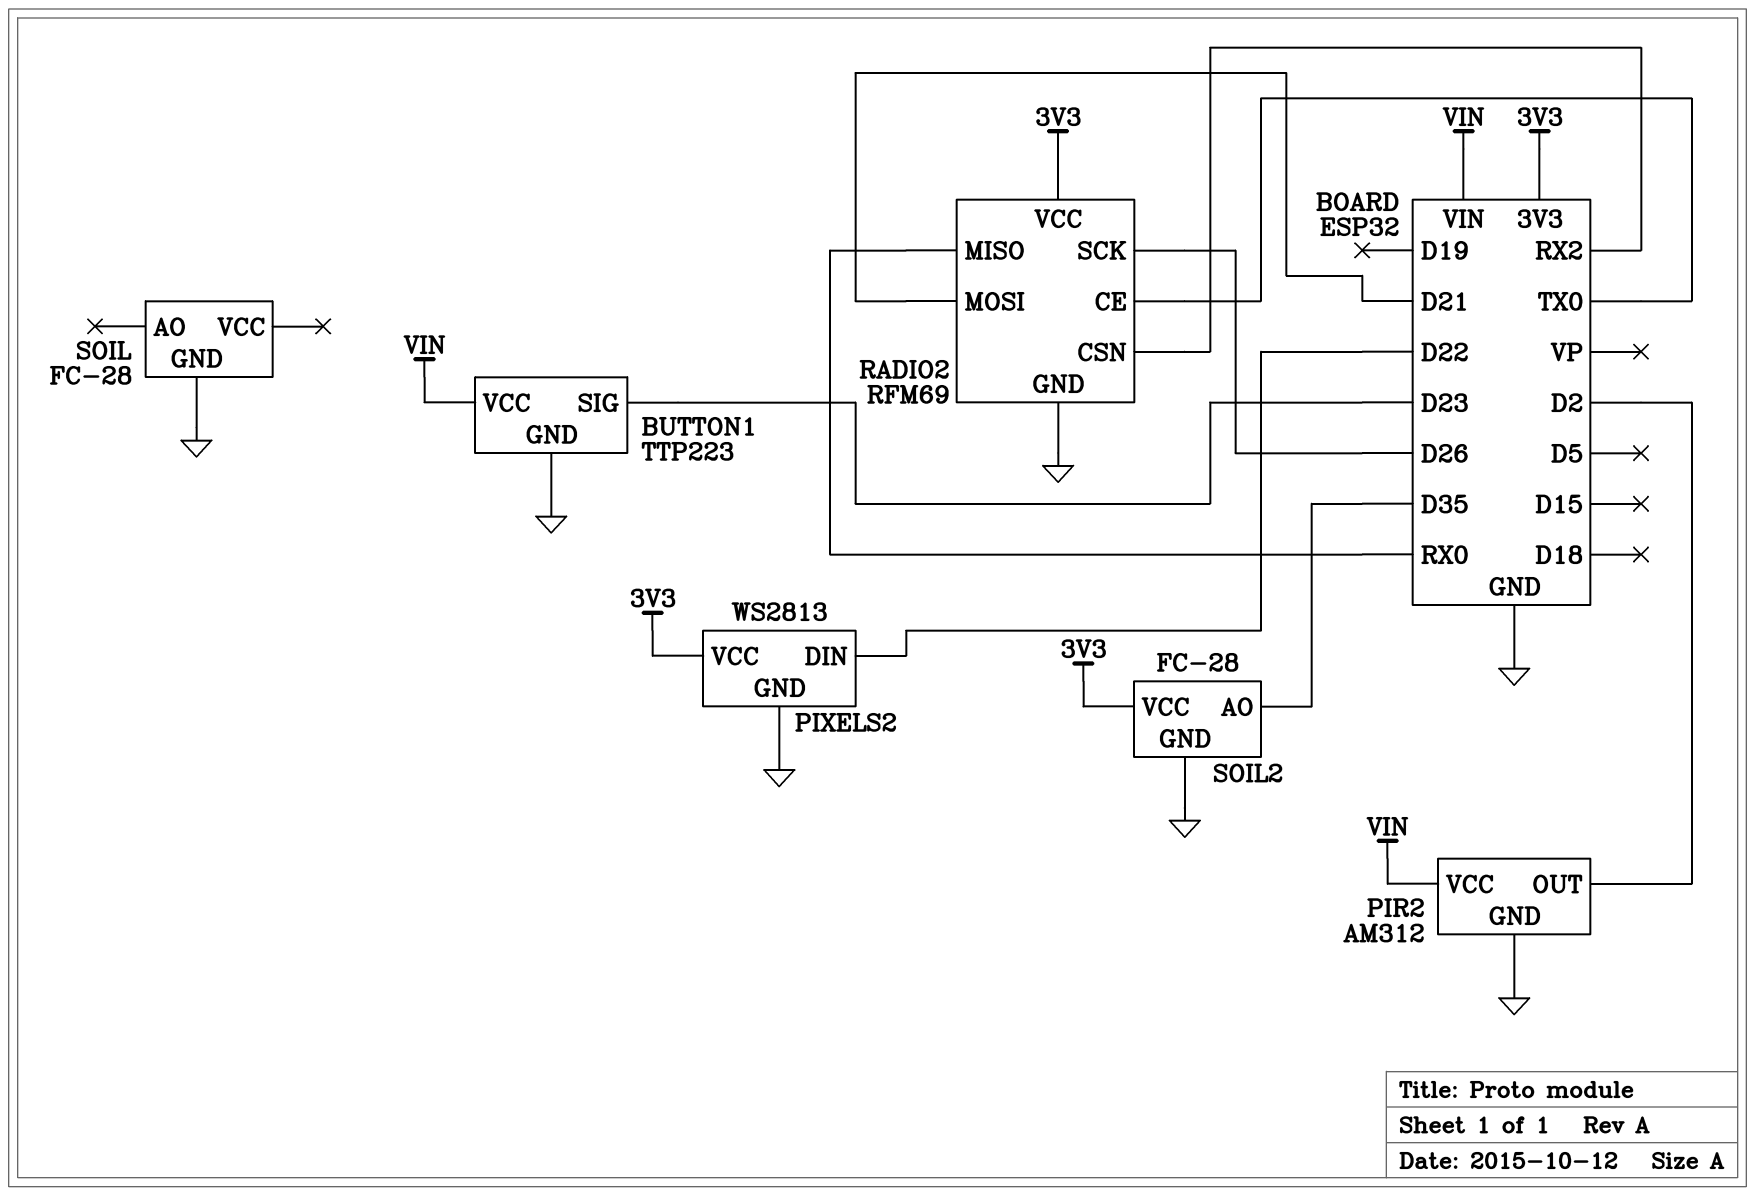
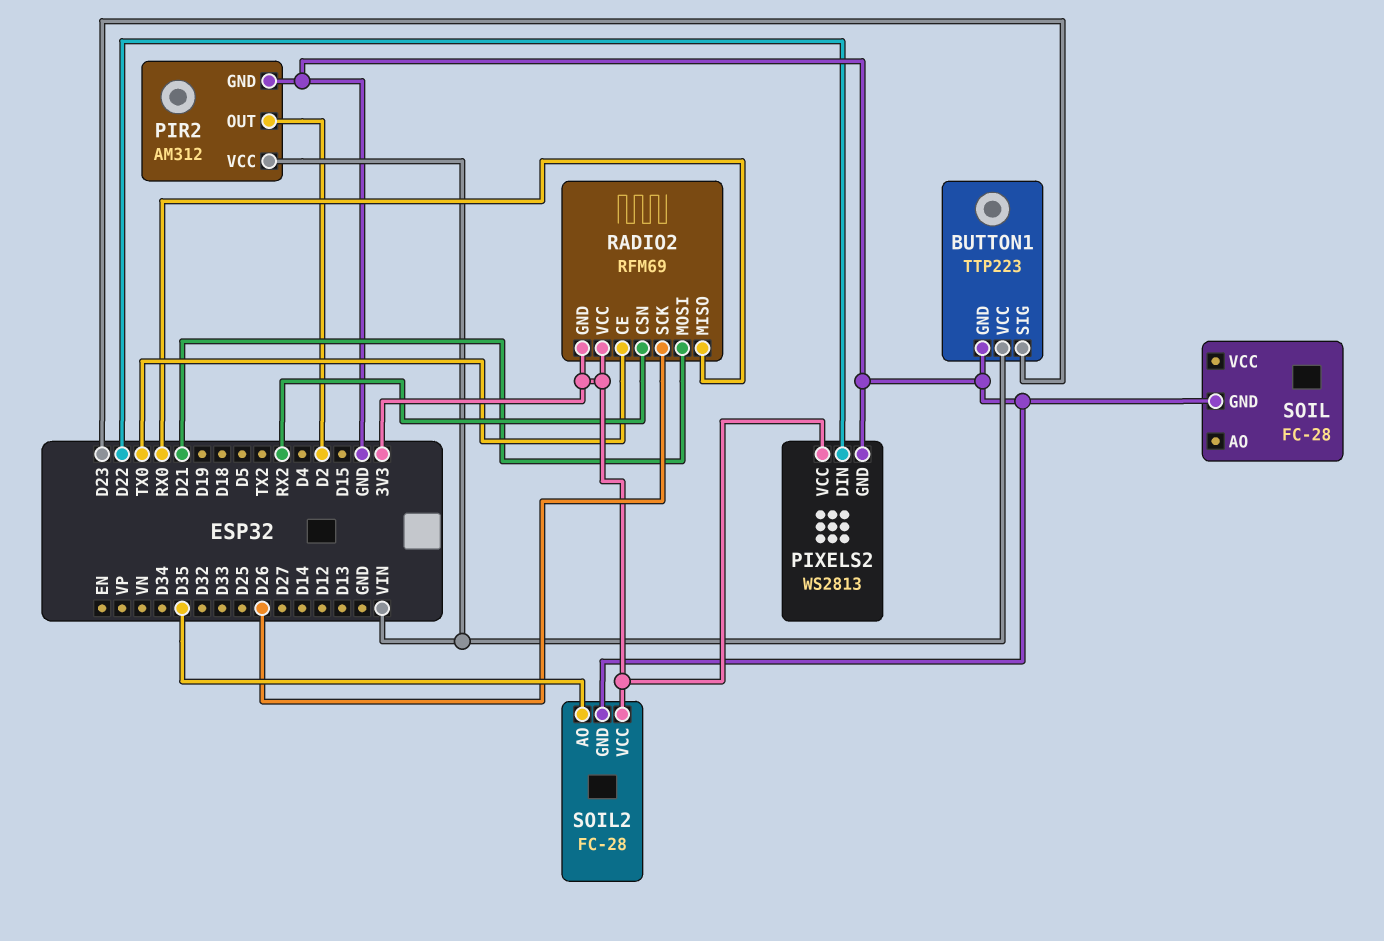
RADIO2 pin GND: GND -> 3V3

